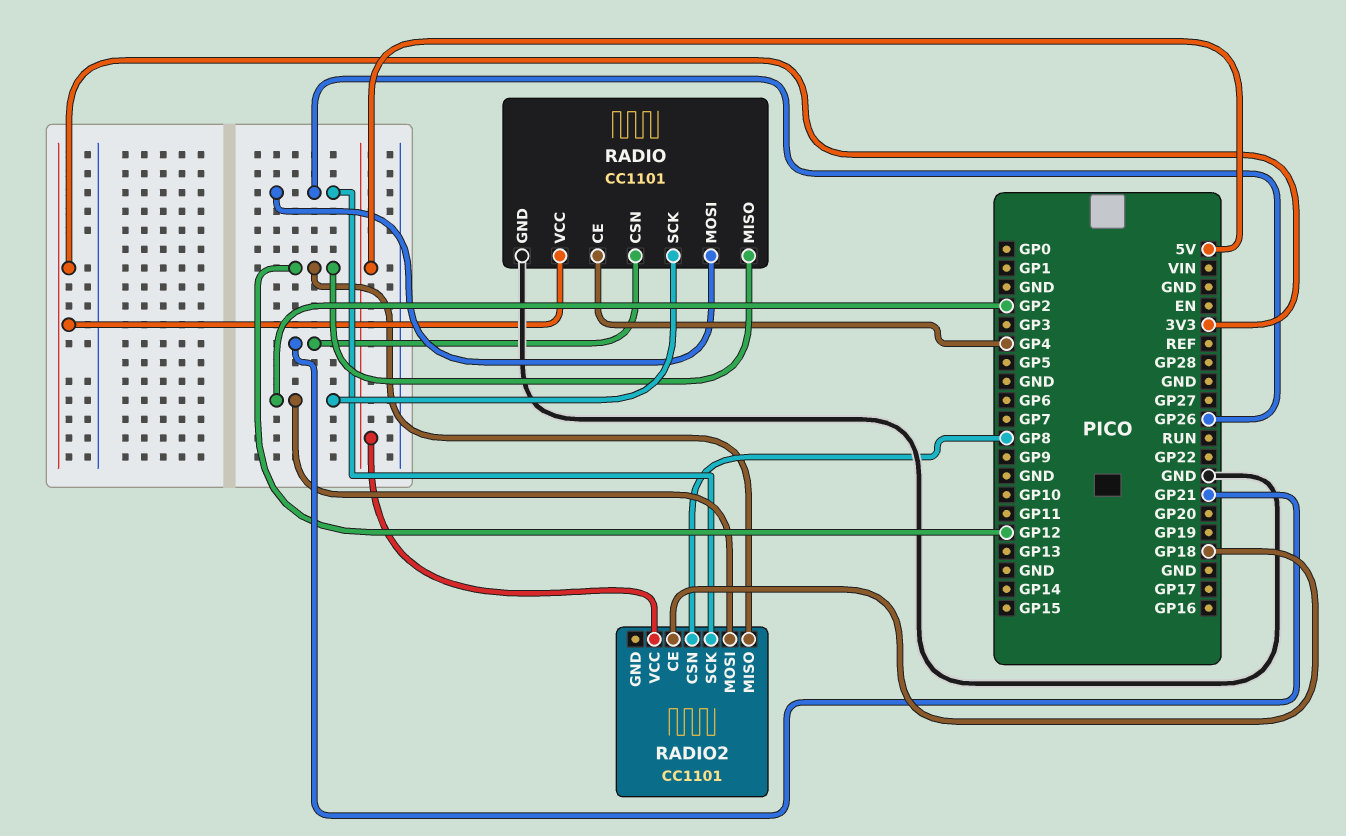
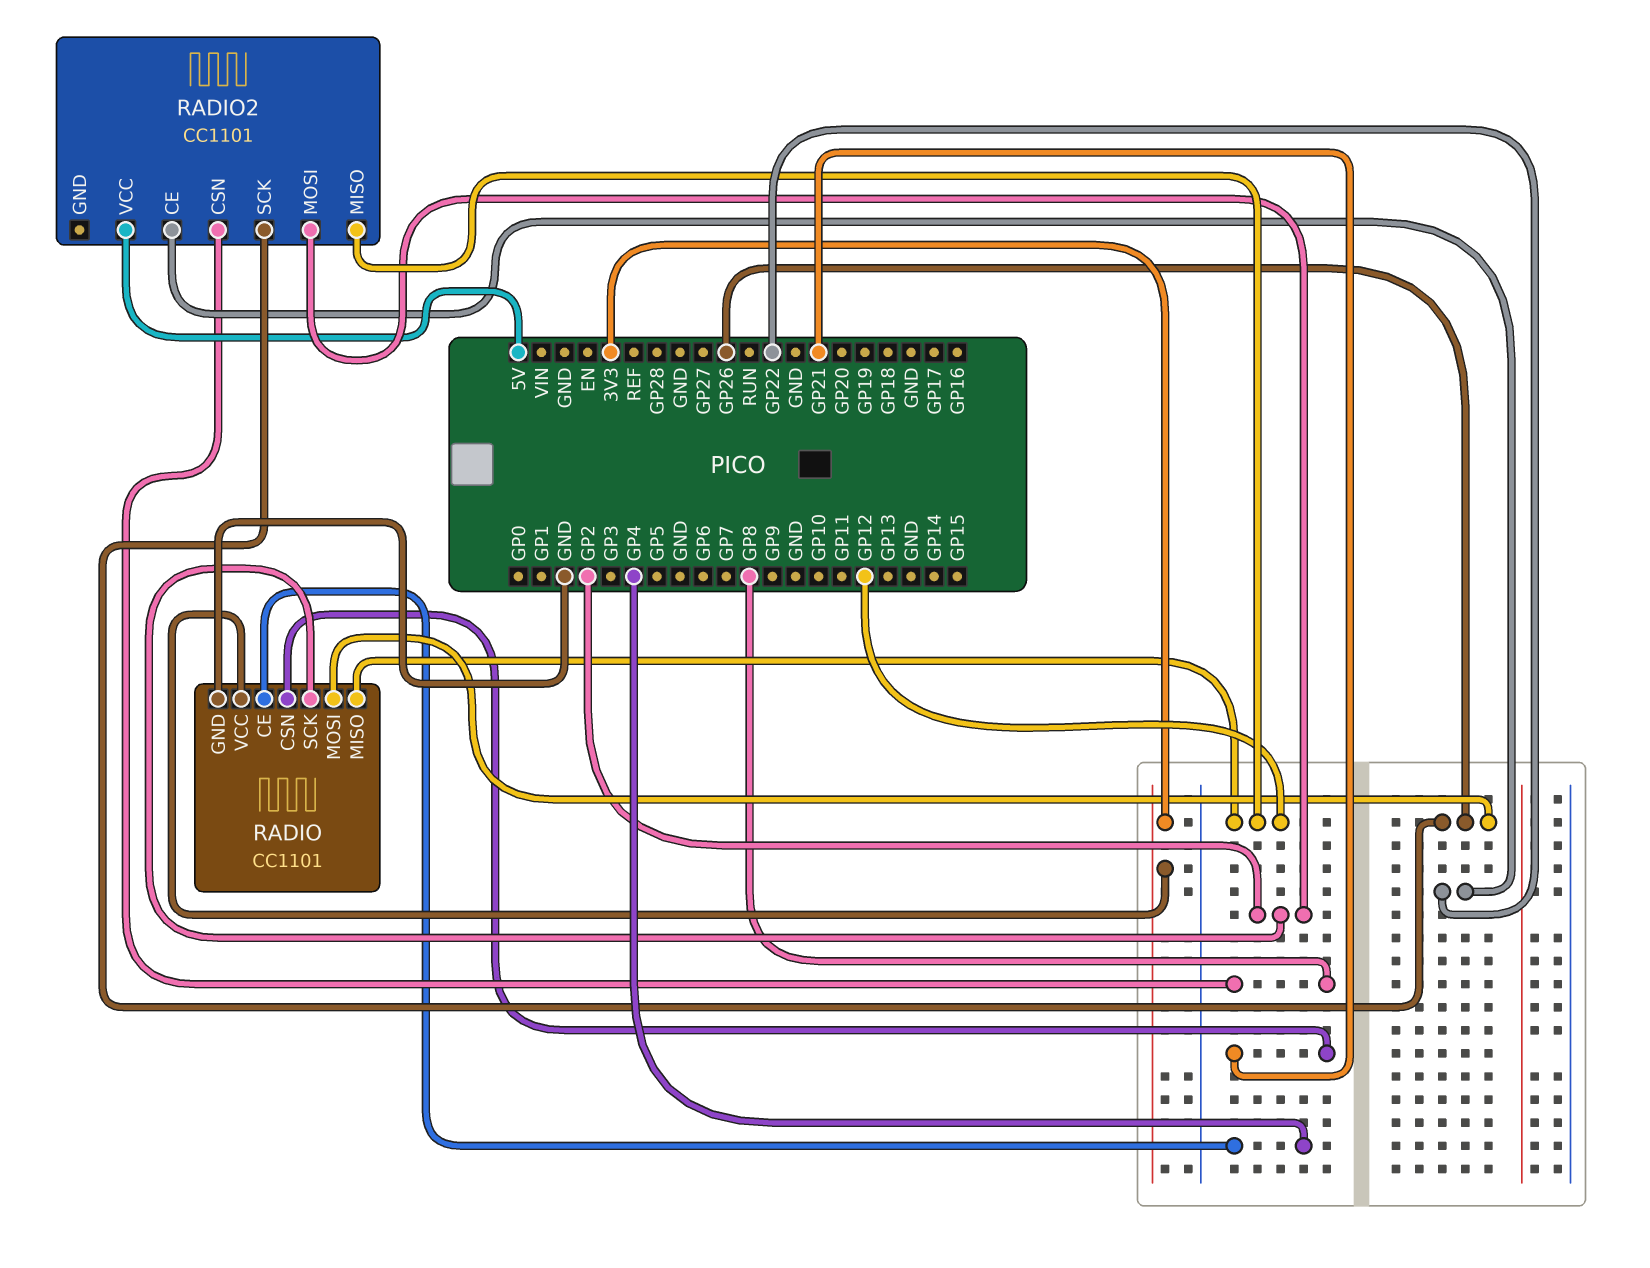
RADIO2 pin CE: GP18 -> GP22

